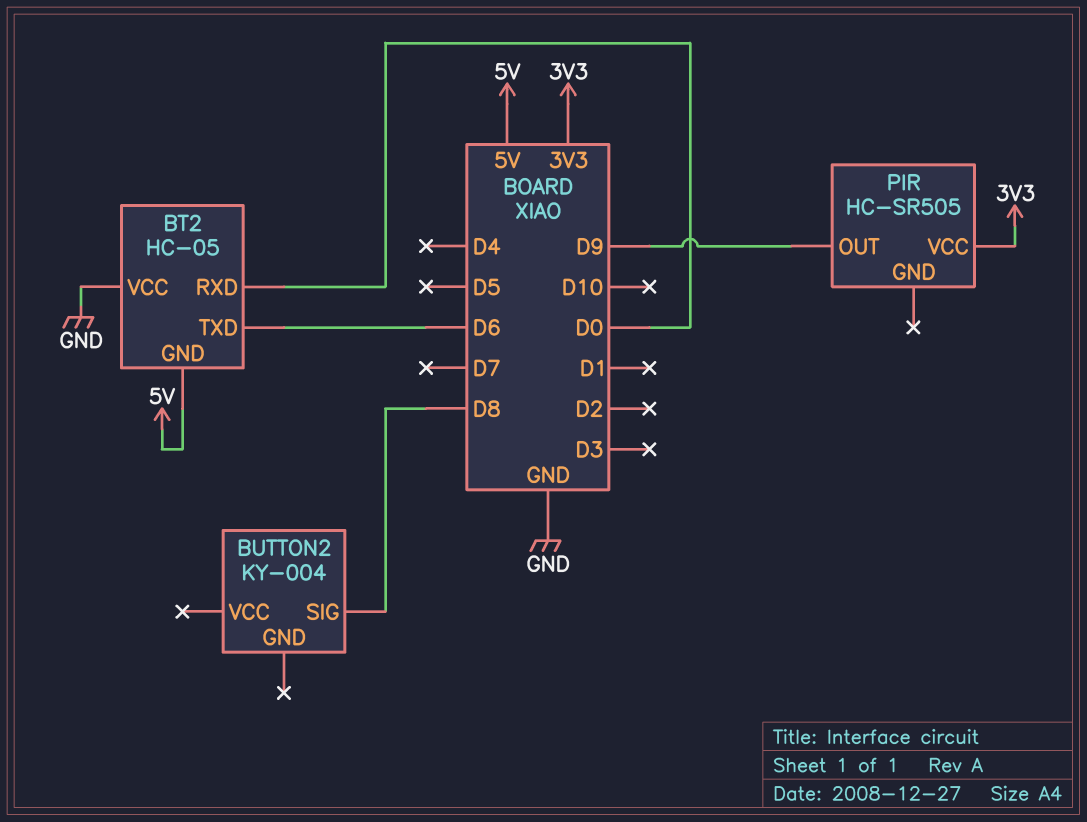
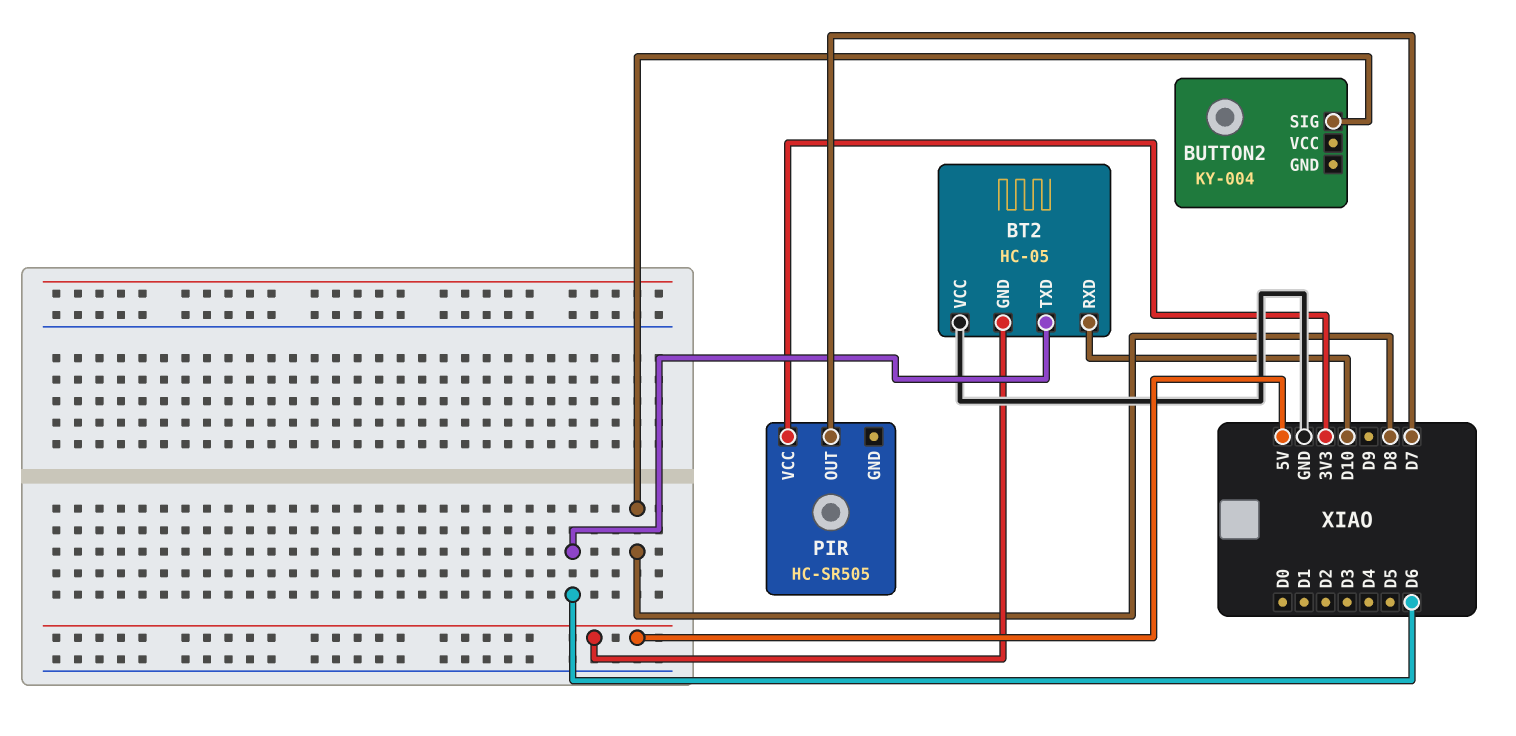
BT2 pin RXD: D0 -> D10
PIR pin OUT: D9 -> D7

